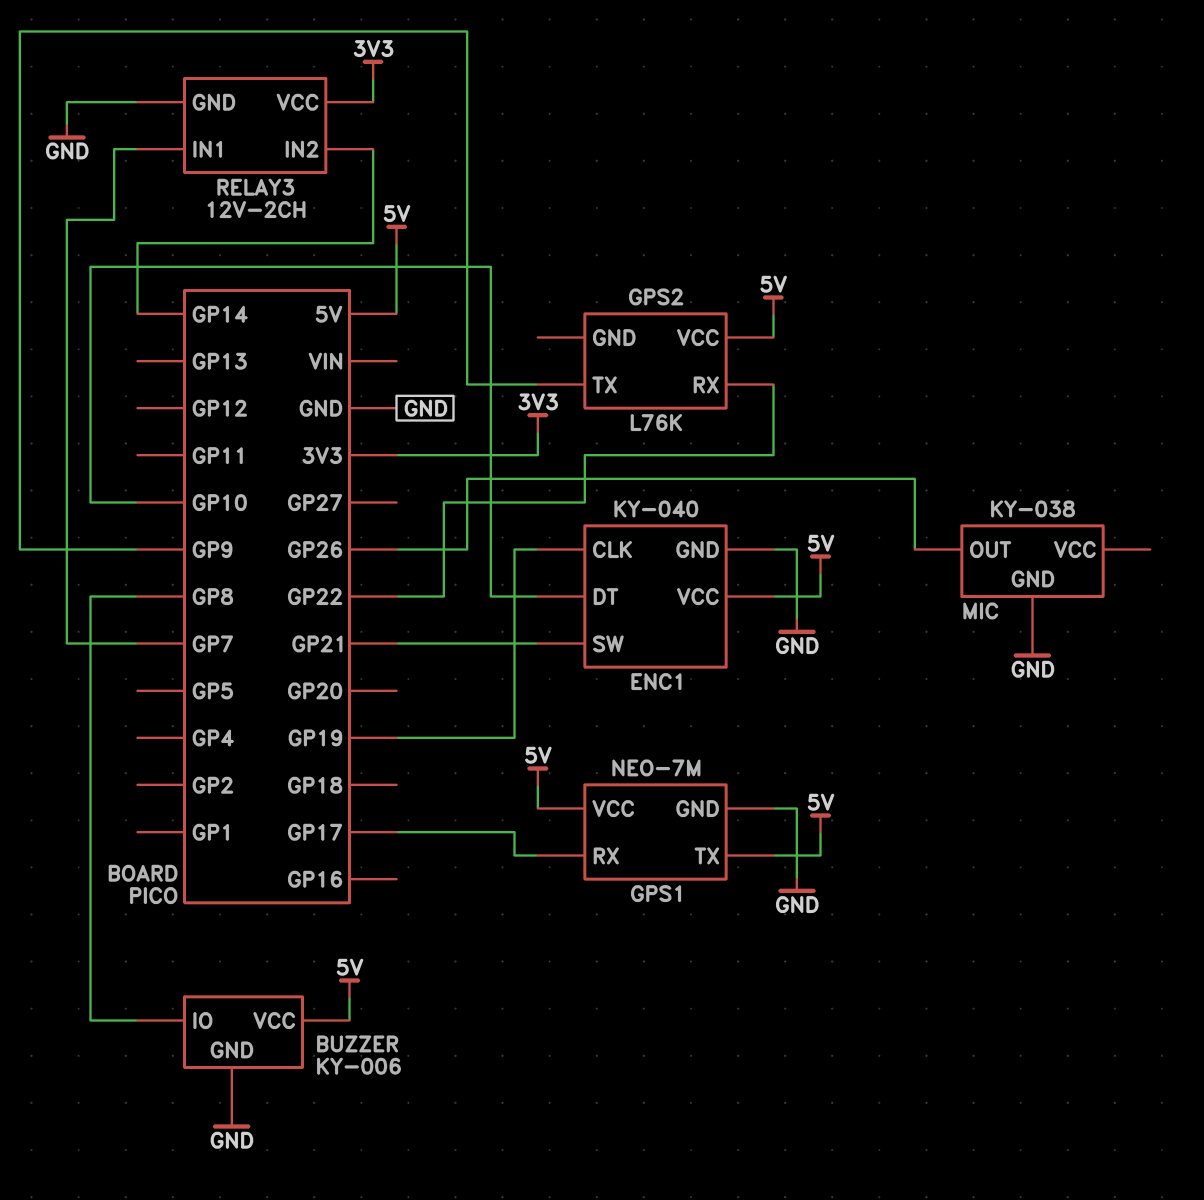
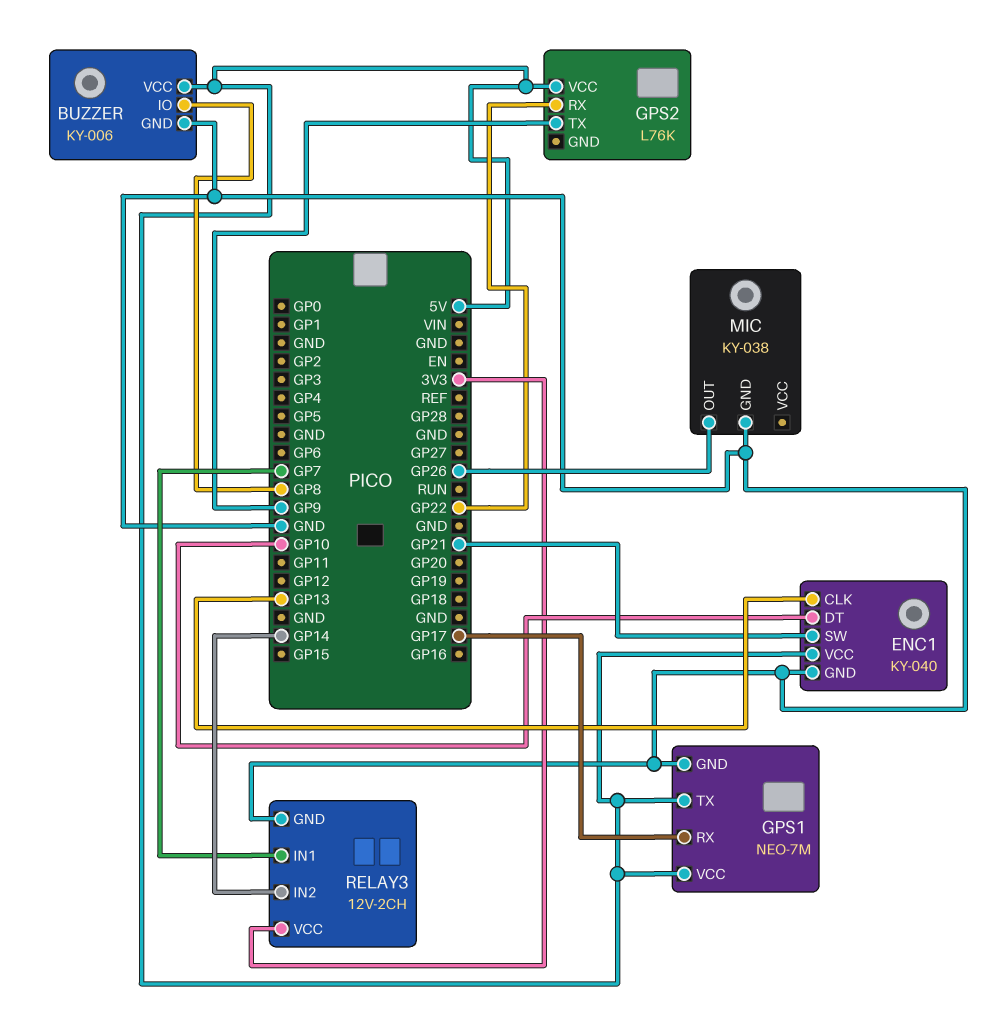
ENC1 pin CLK: GP19 -> GP13

